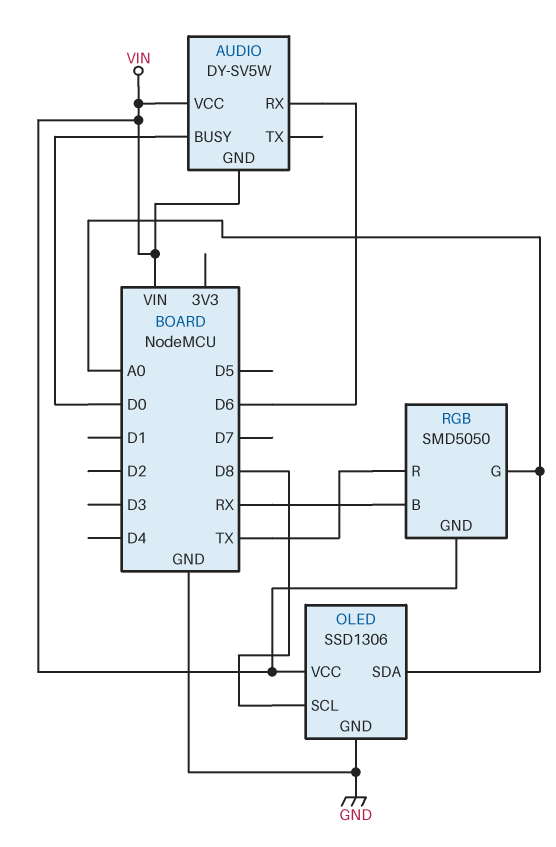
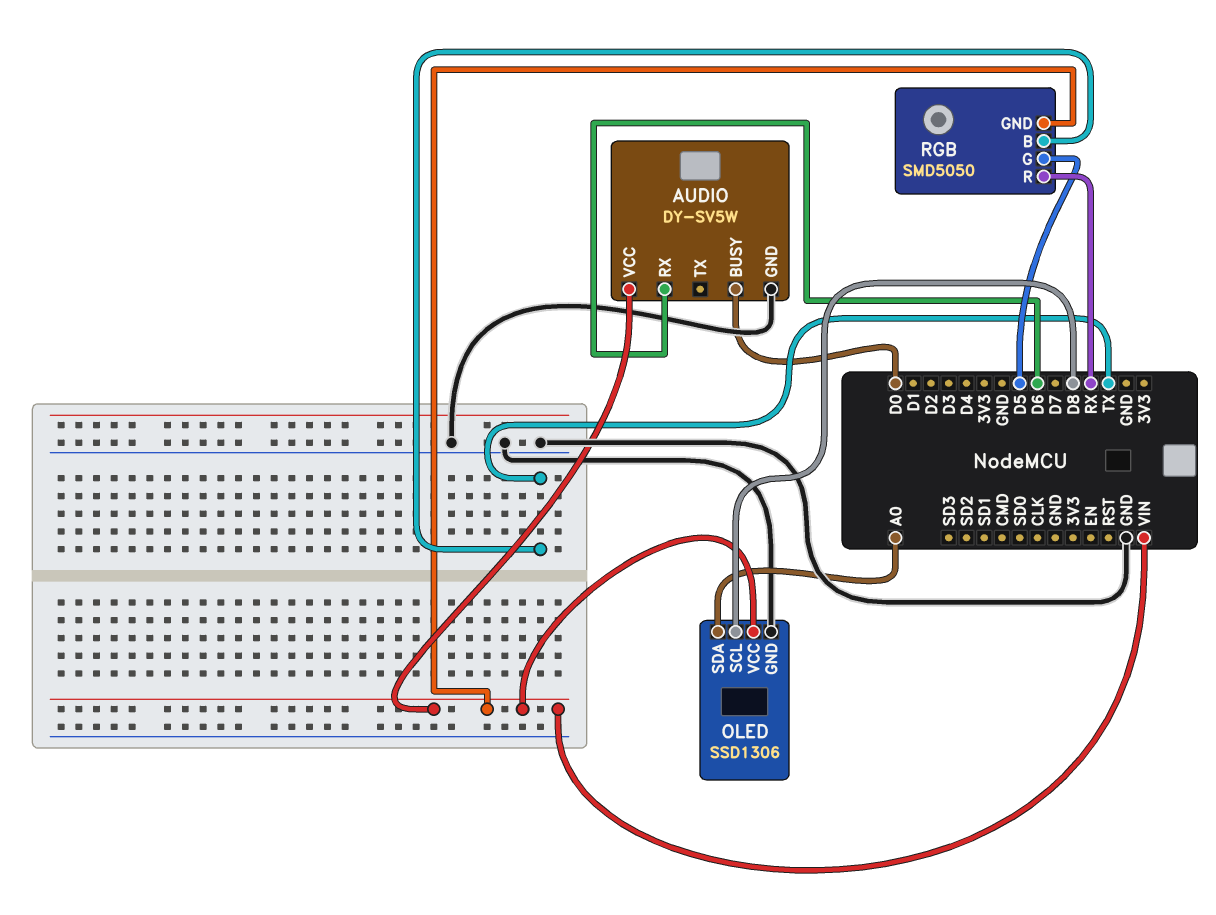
AUDIO pin GND: VIN -> GND
RGB pin B: RX -> TX
RGB pin G: A0 -> D5
RGB pin R: TX -> RX

